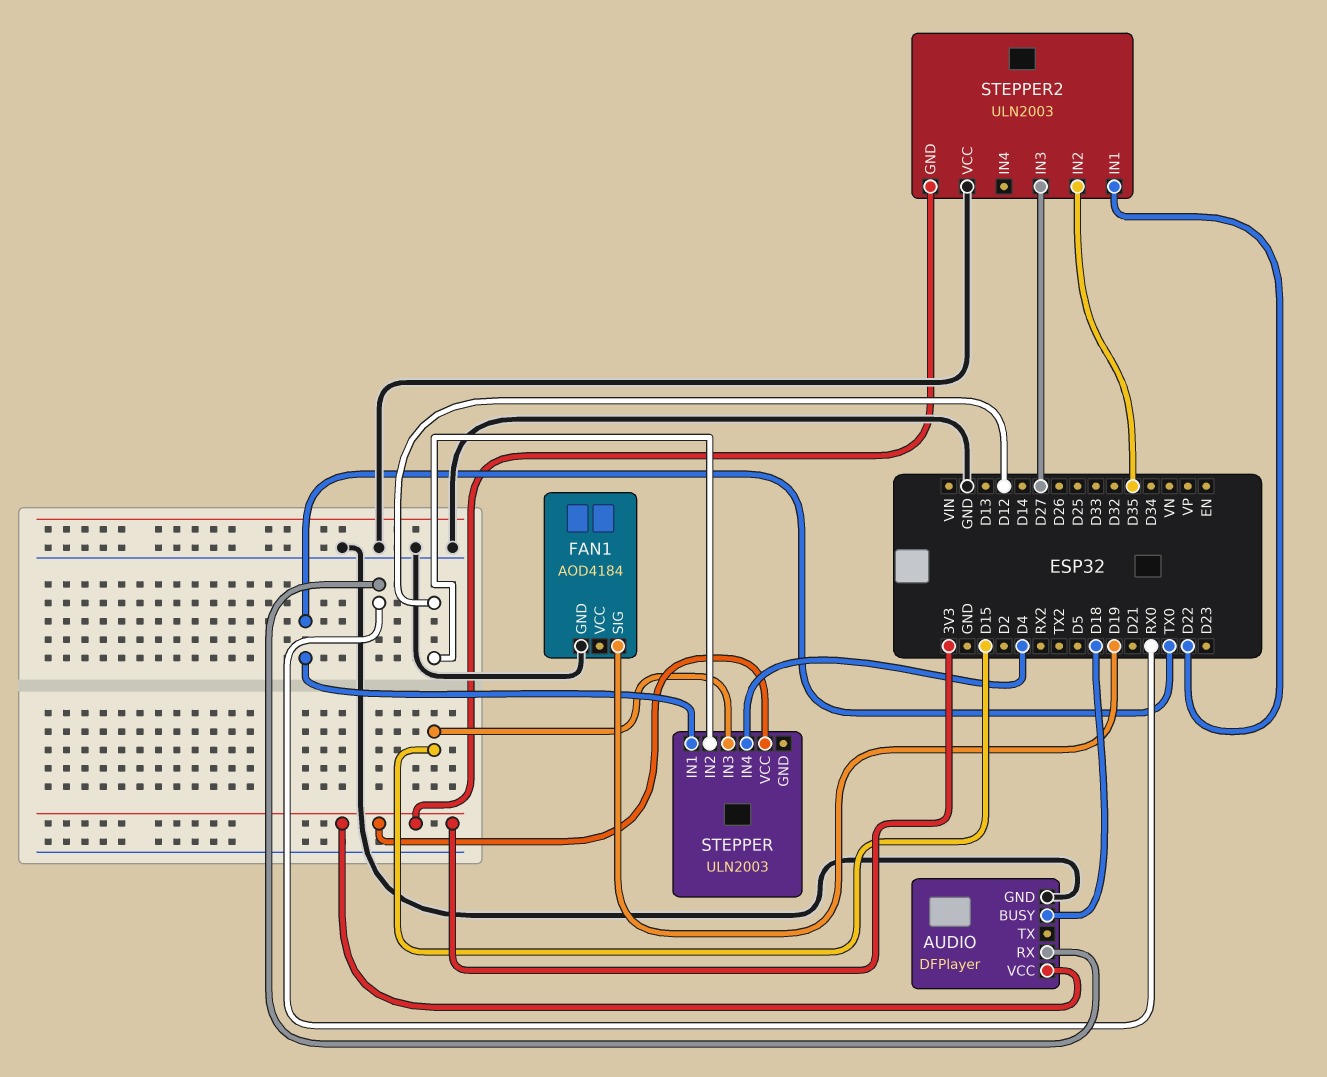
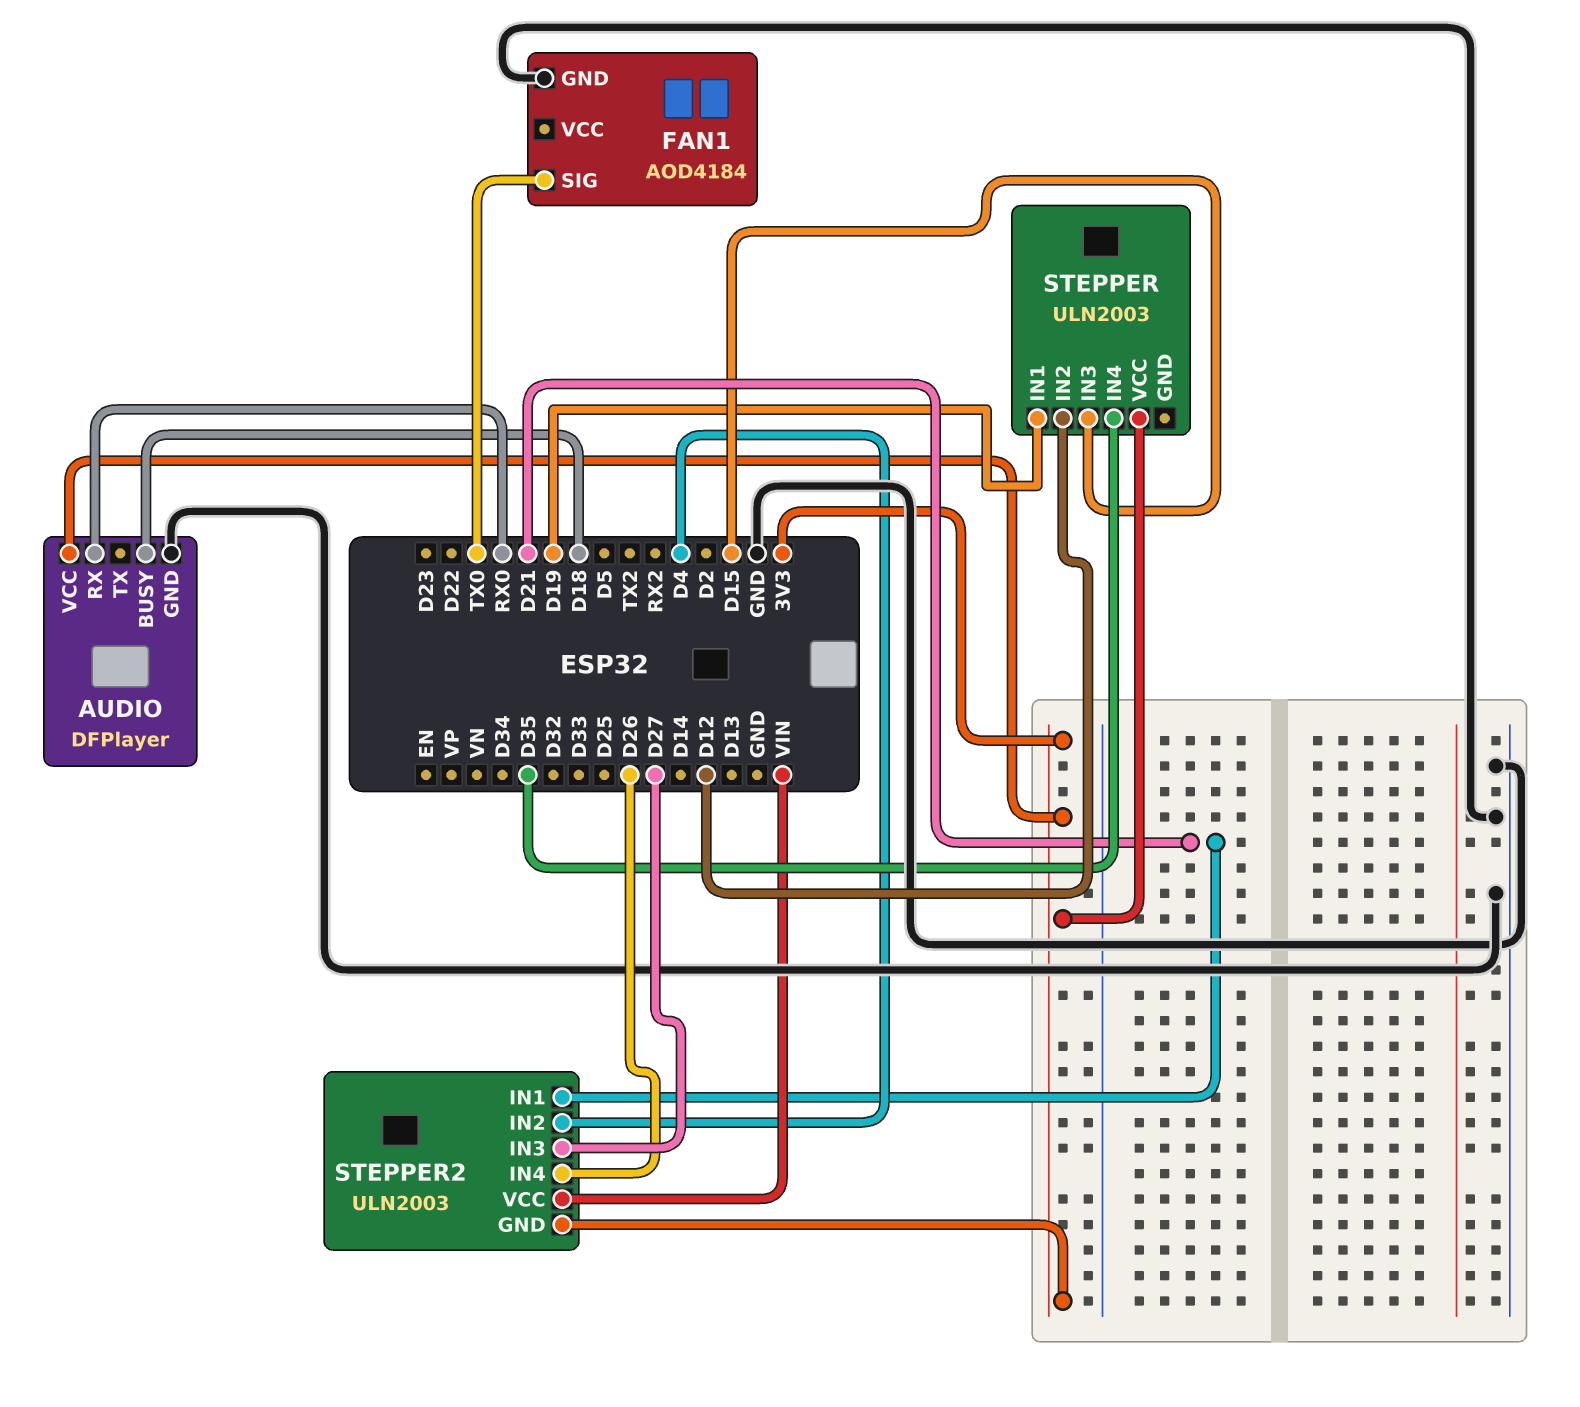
FAN1 pin SIG: D19 -> TX0
STEPPER pin IN1: TX0 -> D19
STEPPER pin IN4: D4 -> D35
STEPPER2 pin IN1: D22 -> D21
STEPPER2 pin IN2: D35 -> D4
STEPPER2 pin IN4: none -> D26
STEPPER2 pin VCC: GND -> VIN

